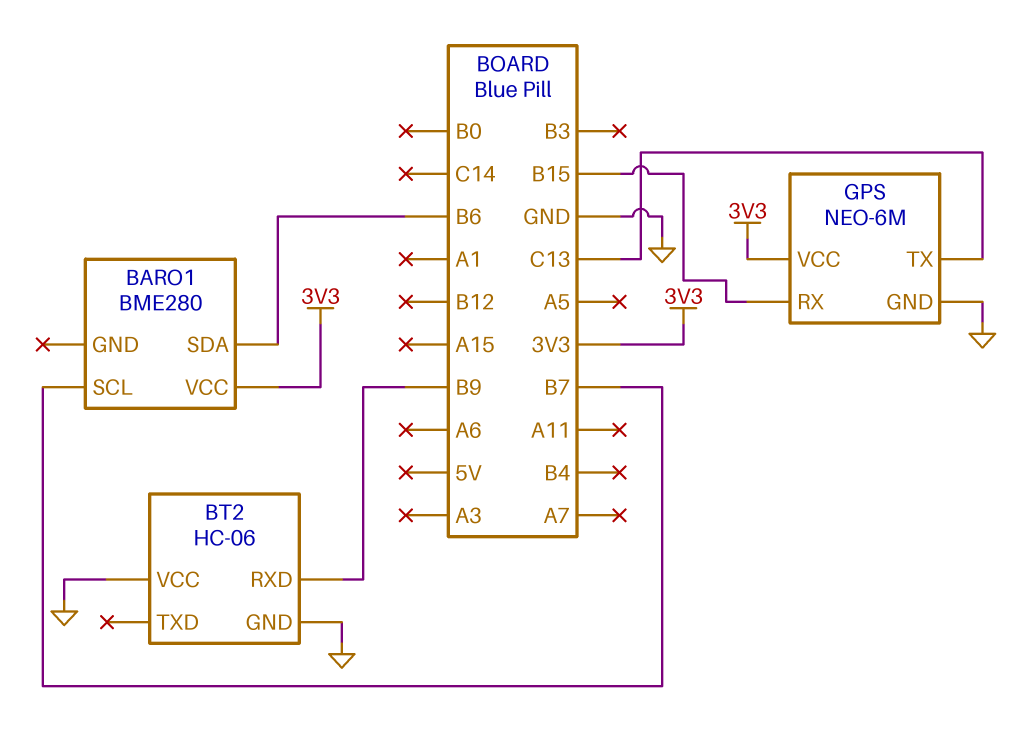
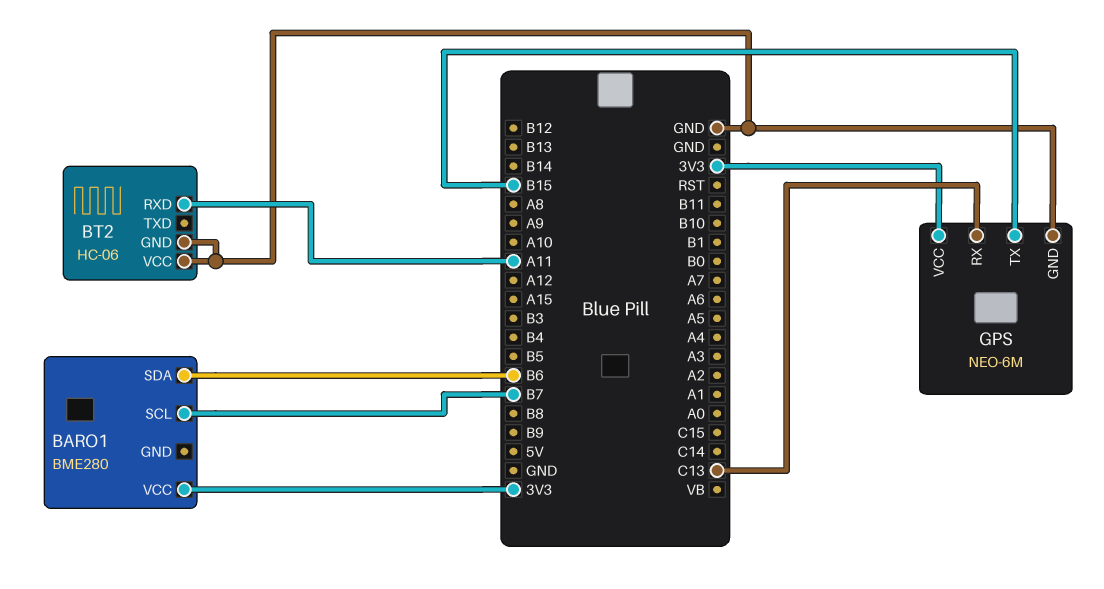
BT2 pin RXD: B9 -> A11
GPS pin RX: B15 -> C13
GPS pin TX: C13 -> B15

